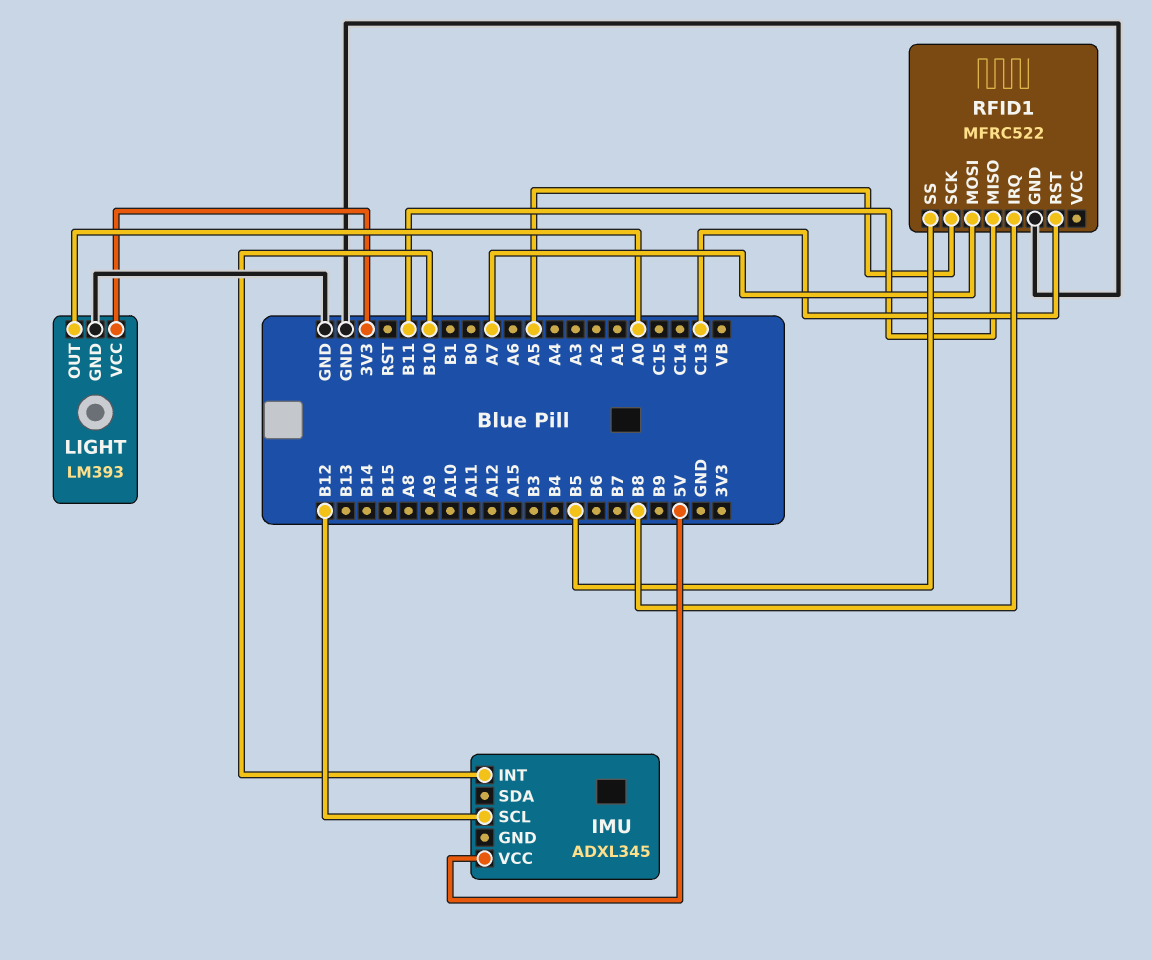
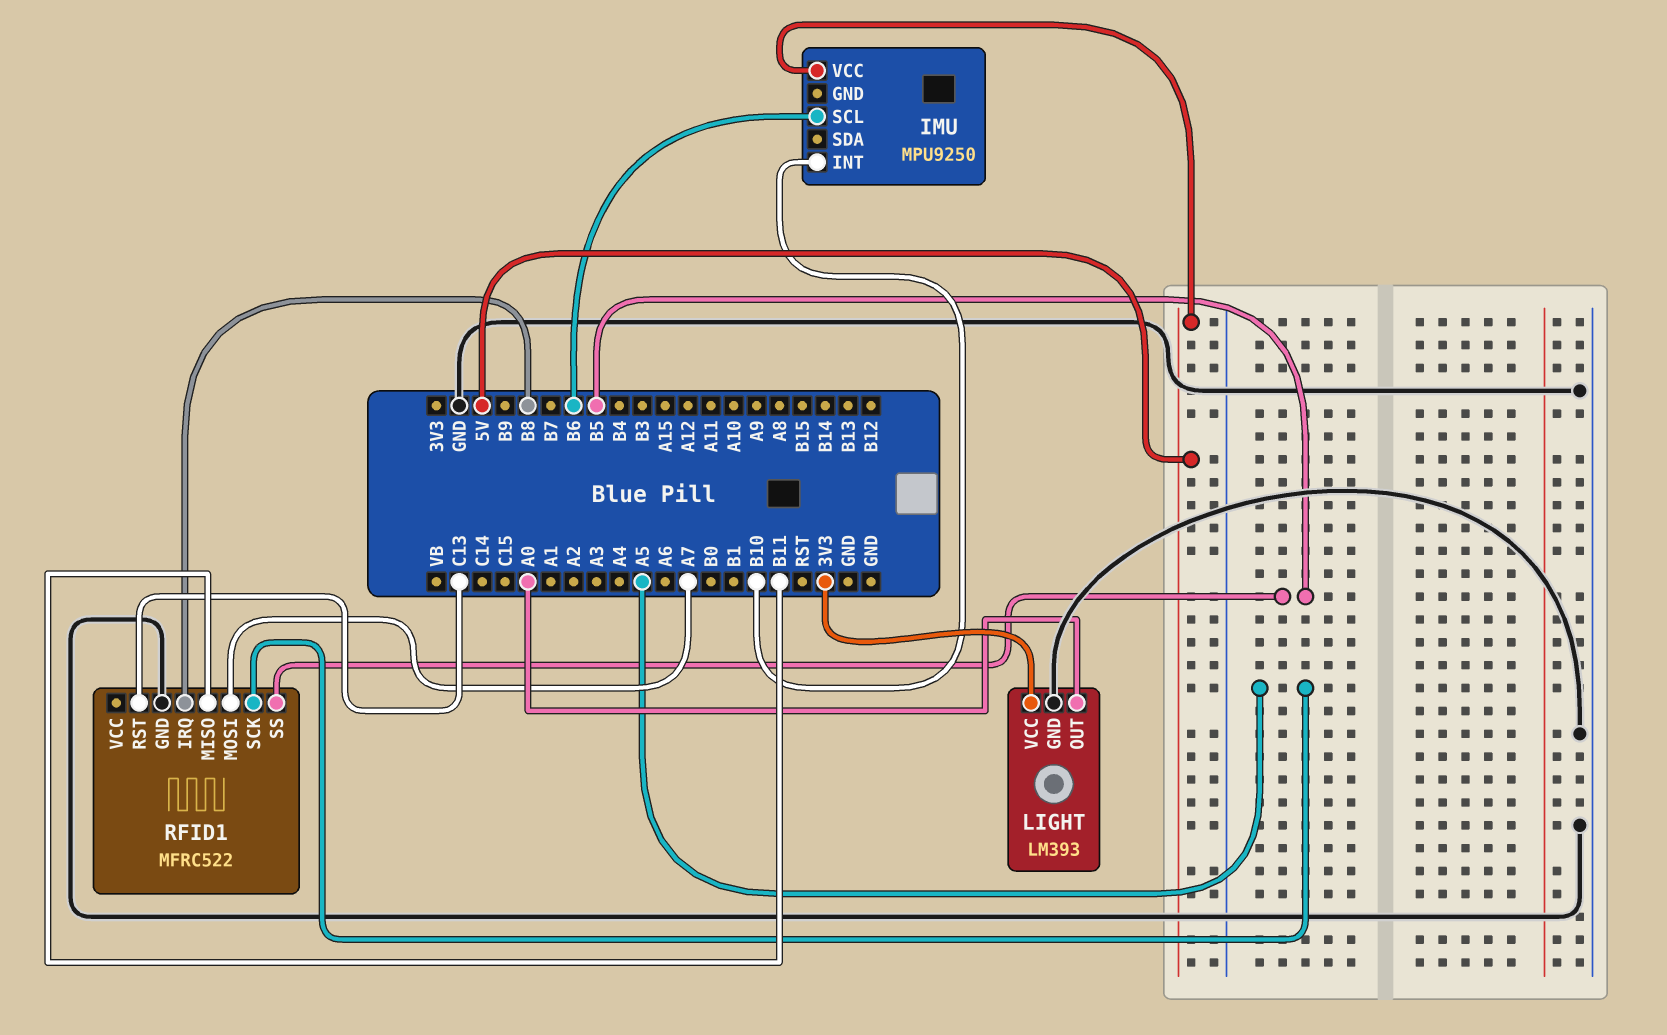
IMU: ADXL345 -> MPU9250
IMU pin SCL: B12 -> B6

